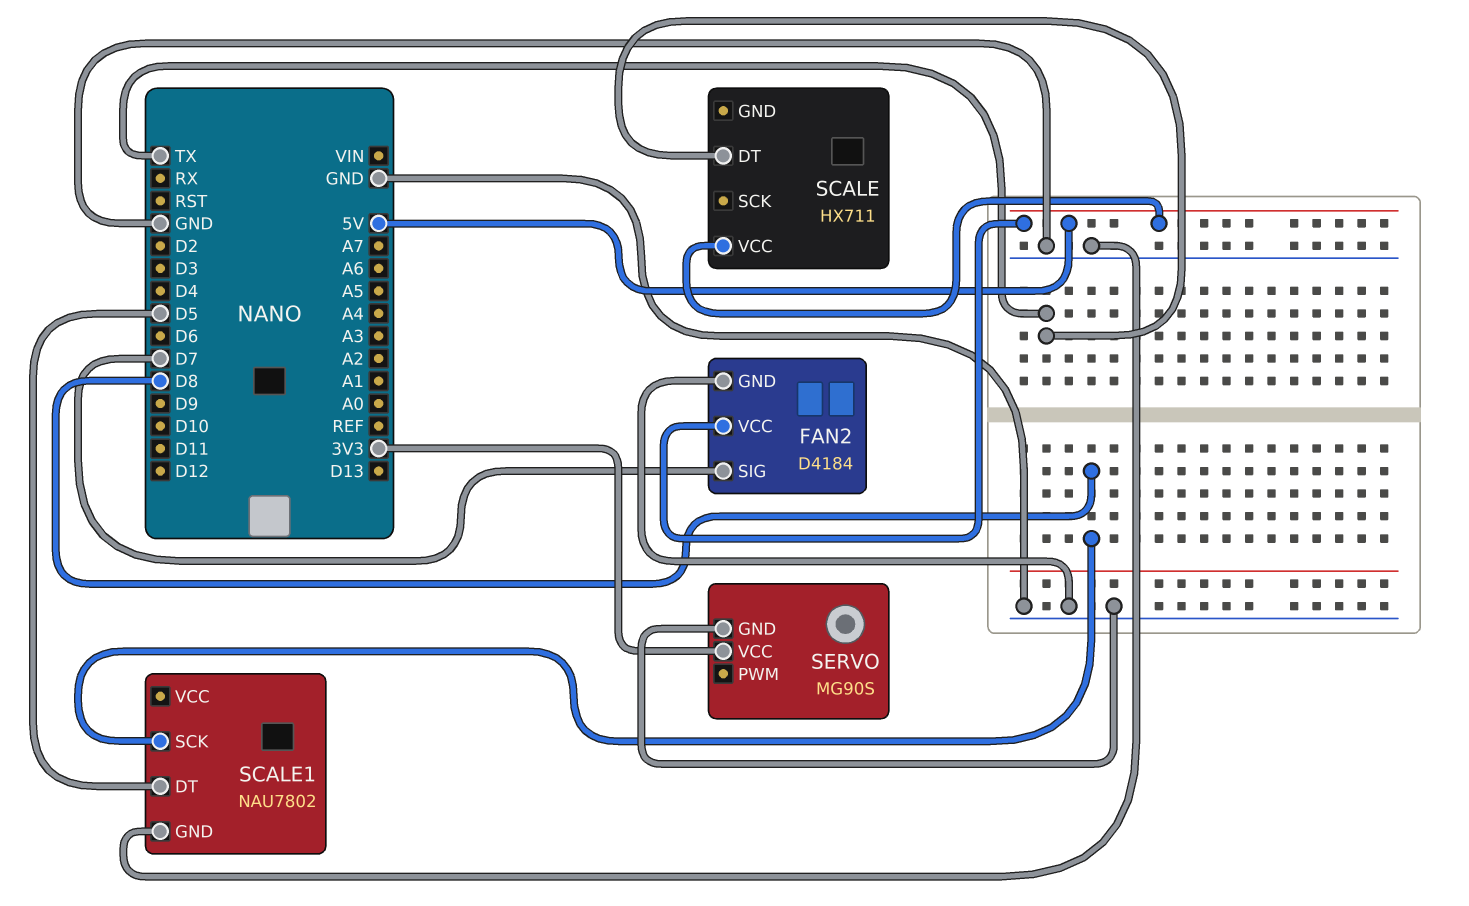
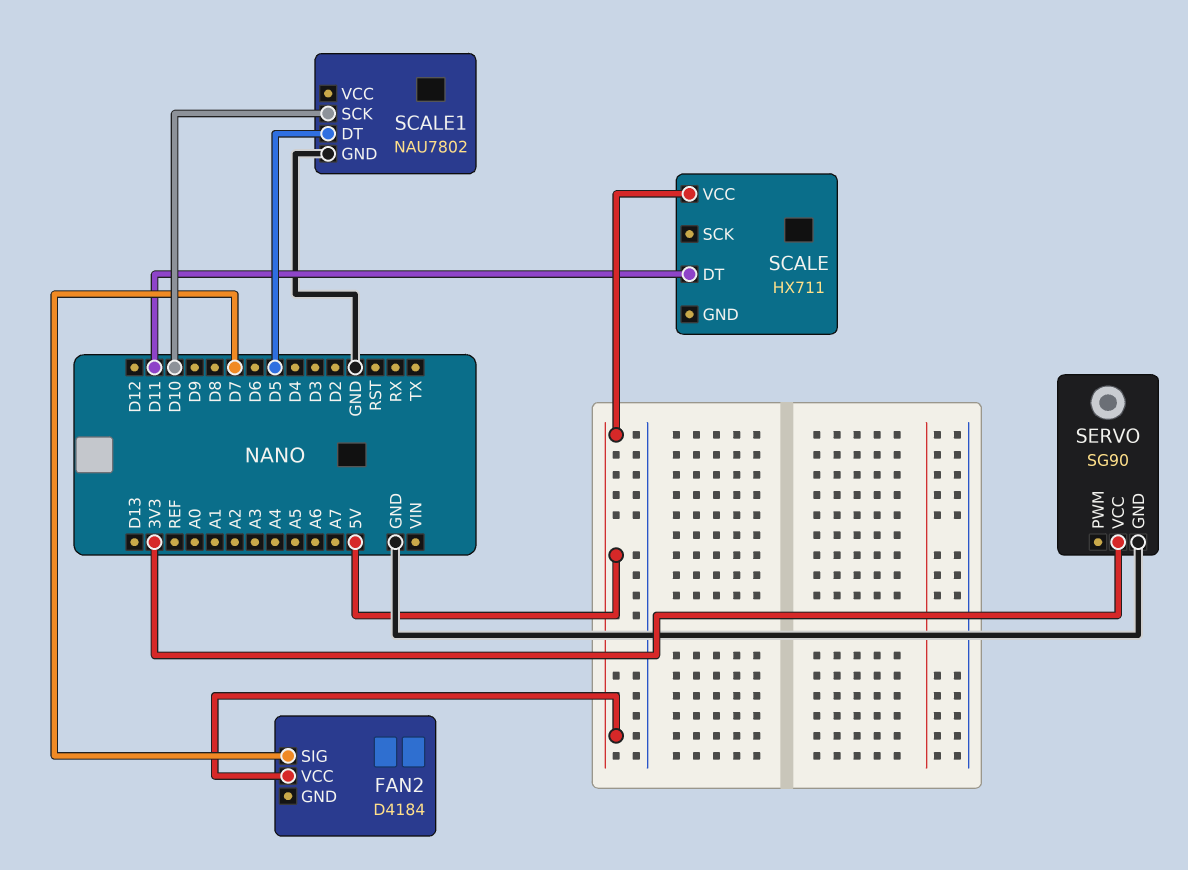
FAN2 pin GND: GND -> none
SCALE pin DT: TX -> D11
SCALE1 pin SCK: D8 -> D10
SERVO: MG90S -> SG90

